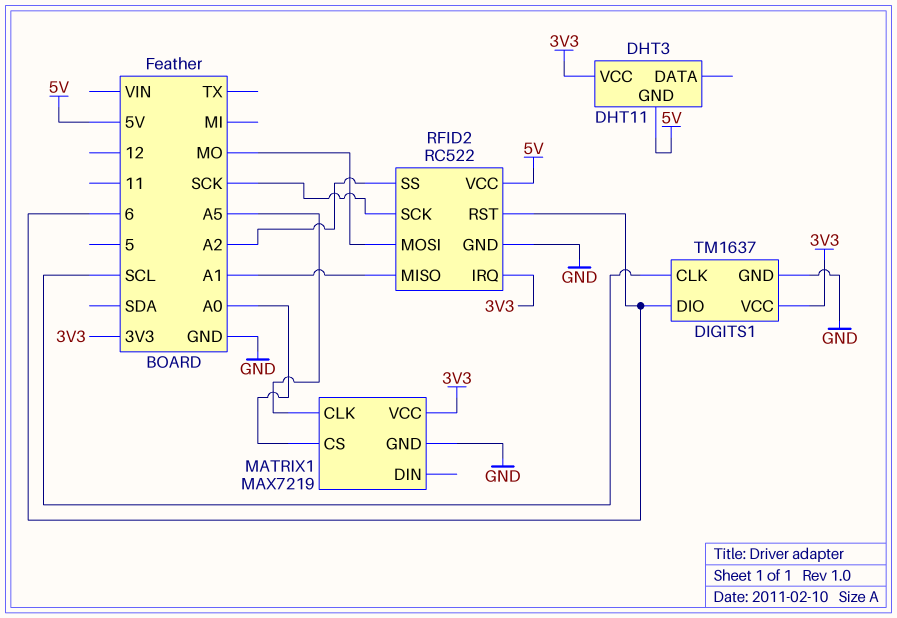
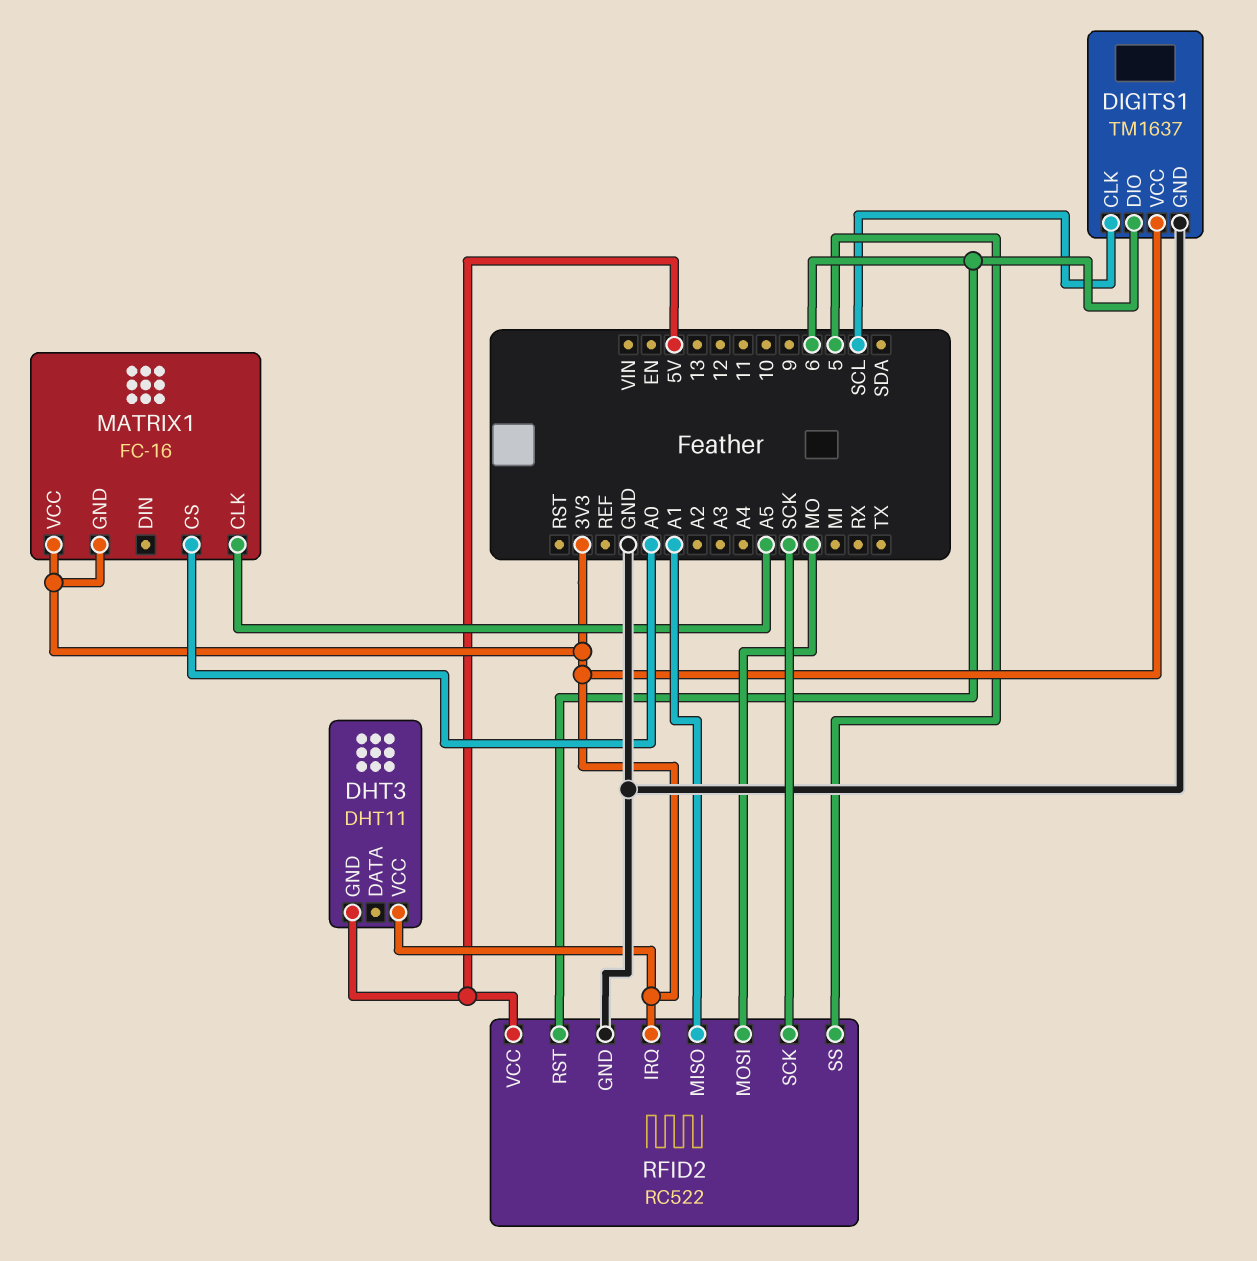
MATRIX1: MAX7219 -> FC-16
MATRIX1 pin GND: GND -> 3V3
RFID2 pin SS: A2 -> 5

